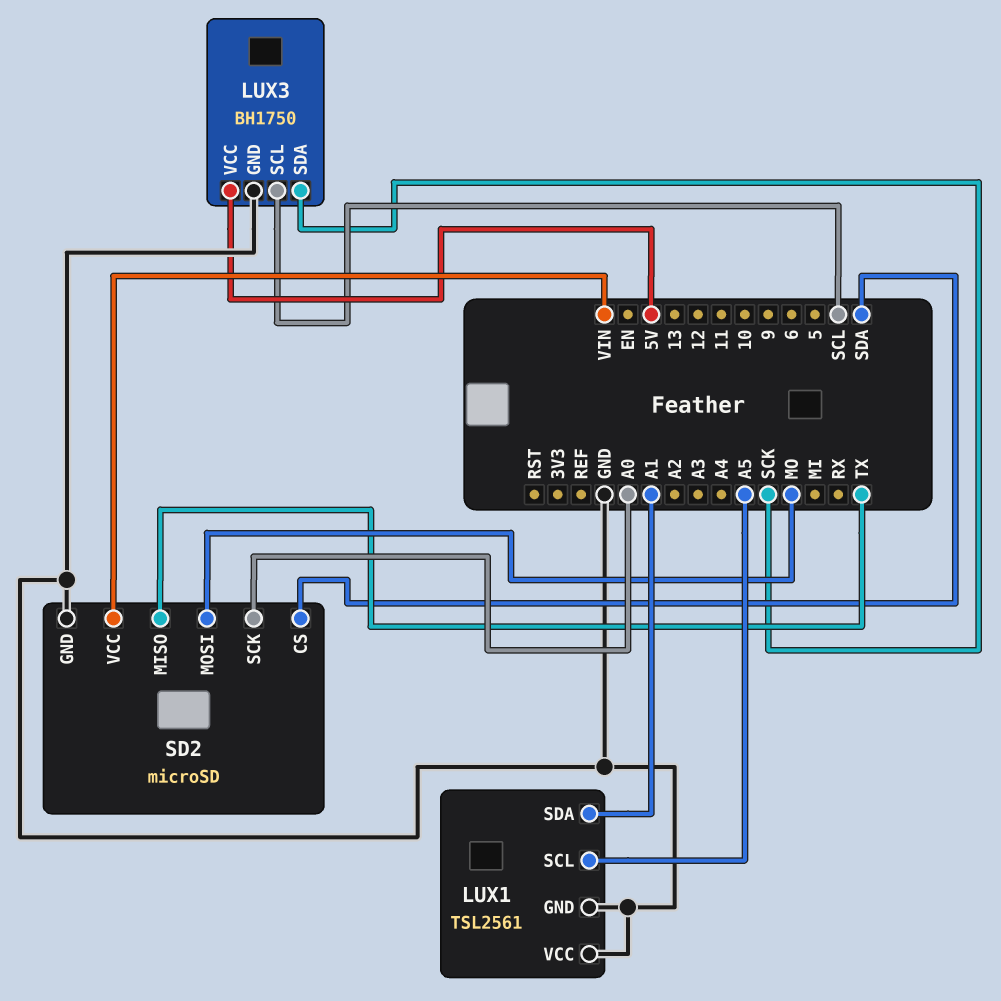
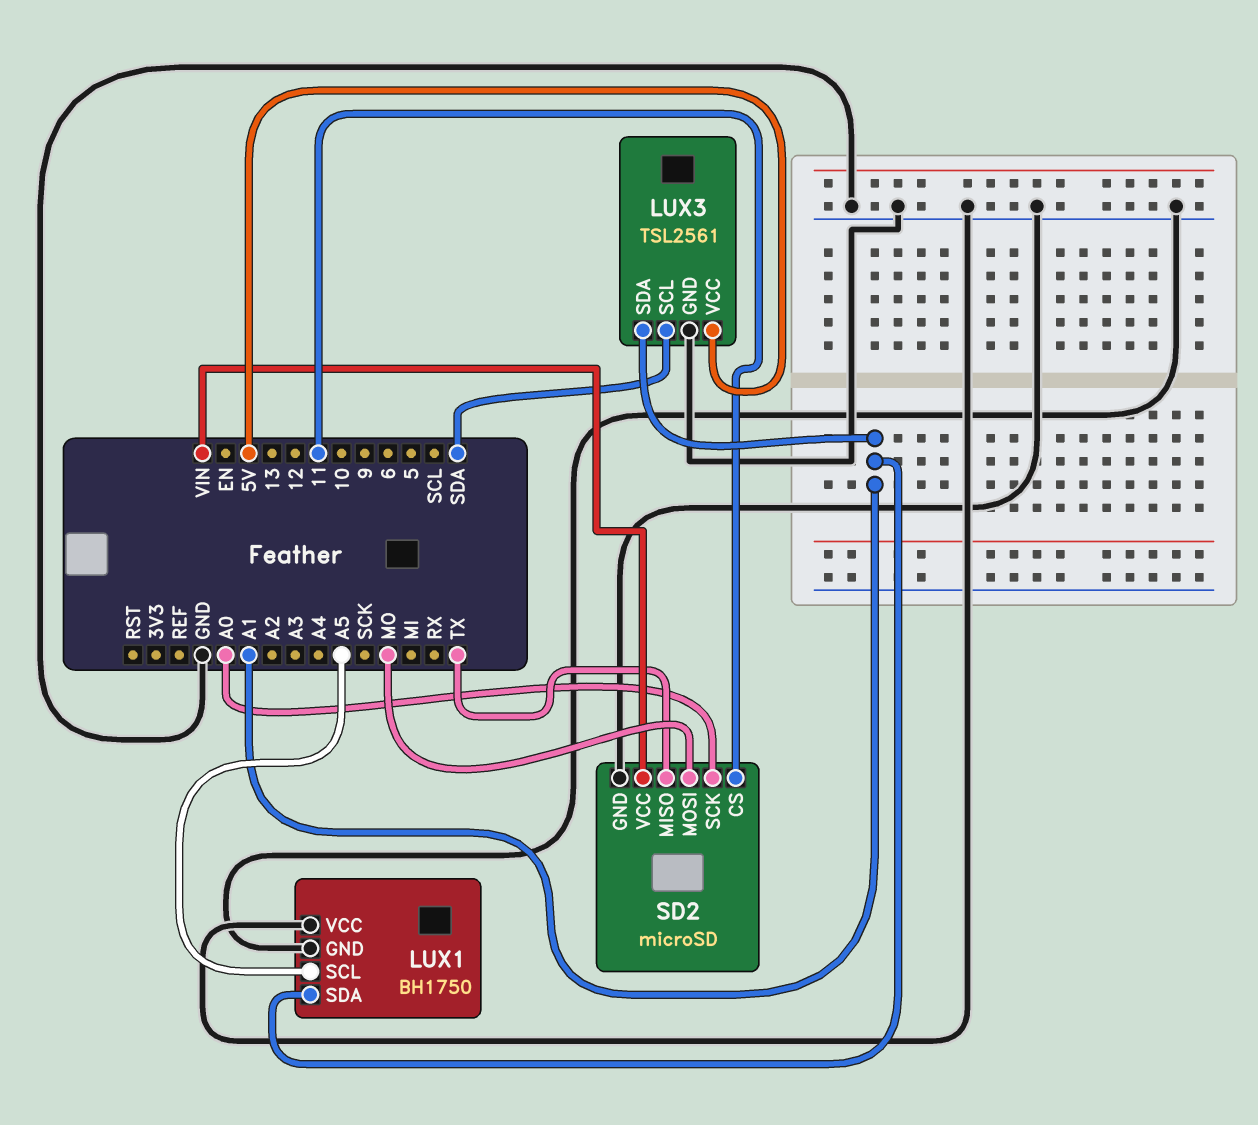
LUX1: TSL2561 -> BH1750
LUX3: BH1750 -> TSL2561
LUX3 pin SCL: SCL -> SDA
LUX3 pin SDA: SCK -> A1
SD2 pin CS: SDA -> 11

